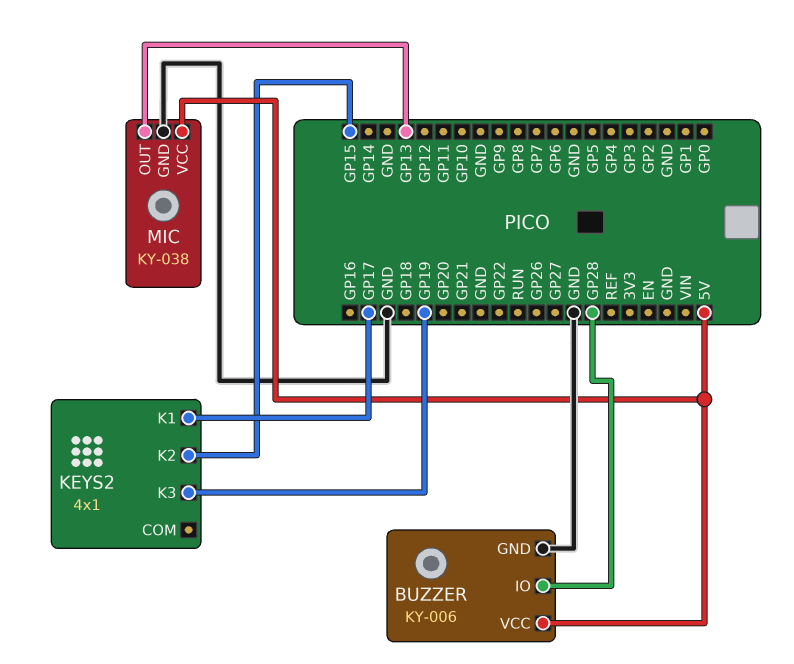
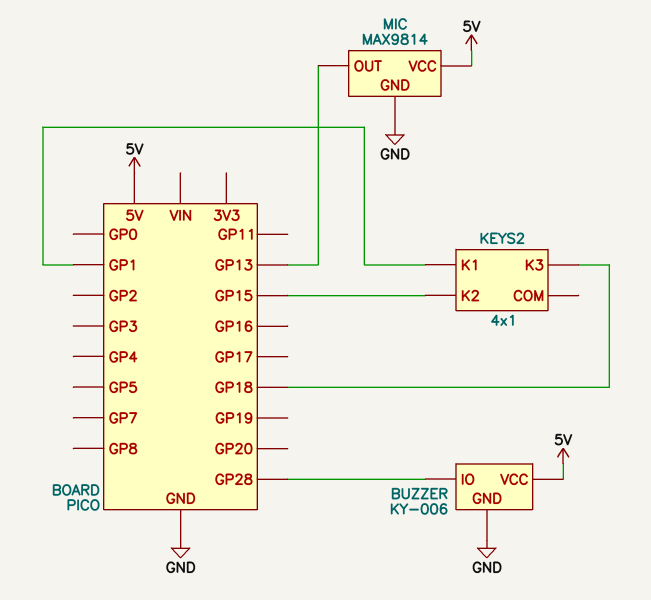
KEYS2 pin K1: GP17 -> GP1
KEYS2 pin K3: GP19 -> GP18
MIC: KY-038 -> MAX9814

